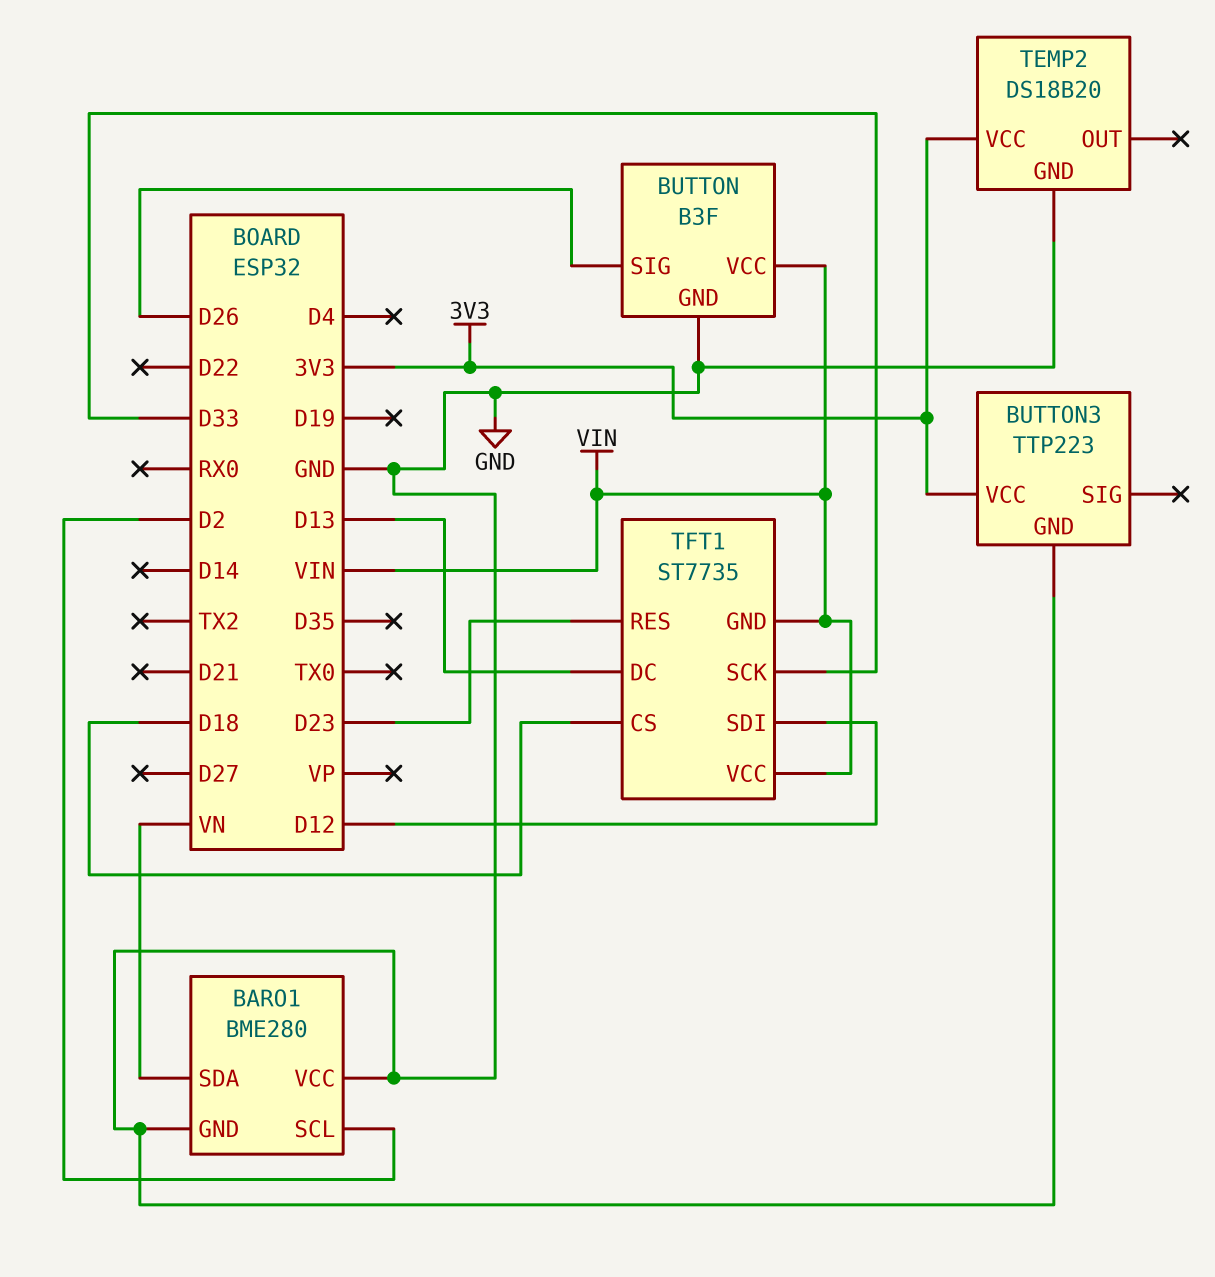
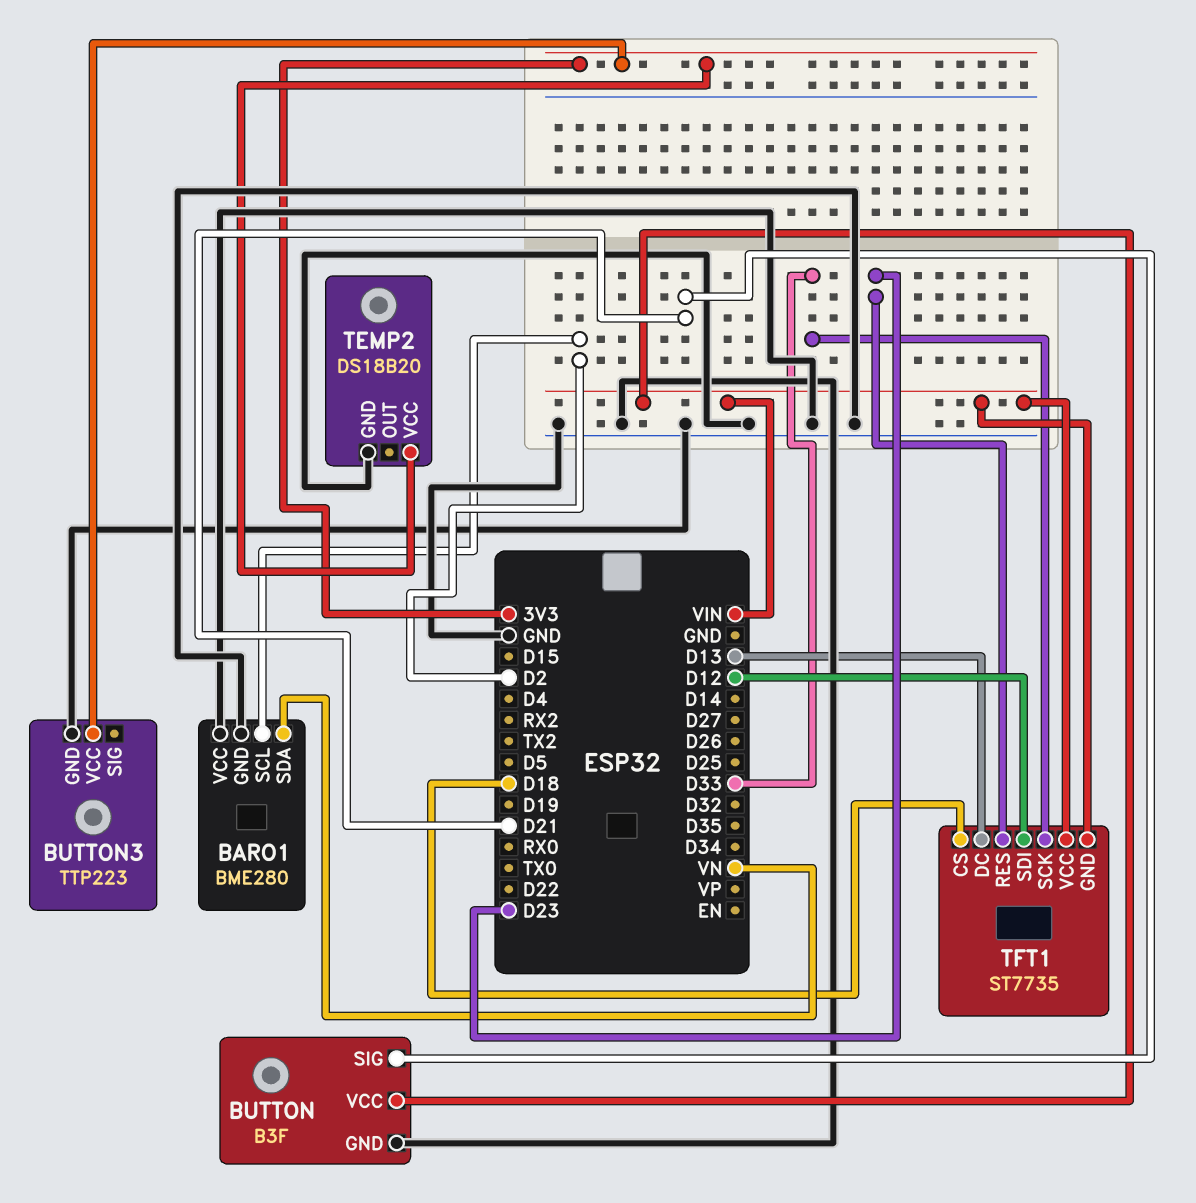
BUTTON pin SIG: D26 -> D21

